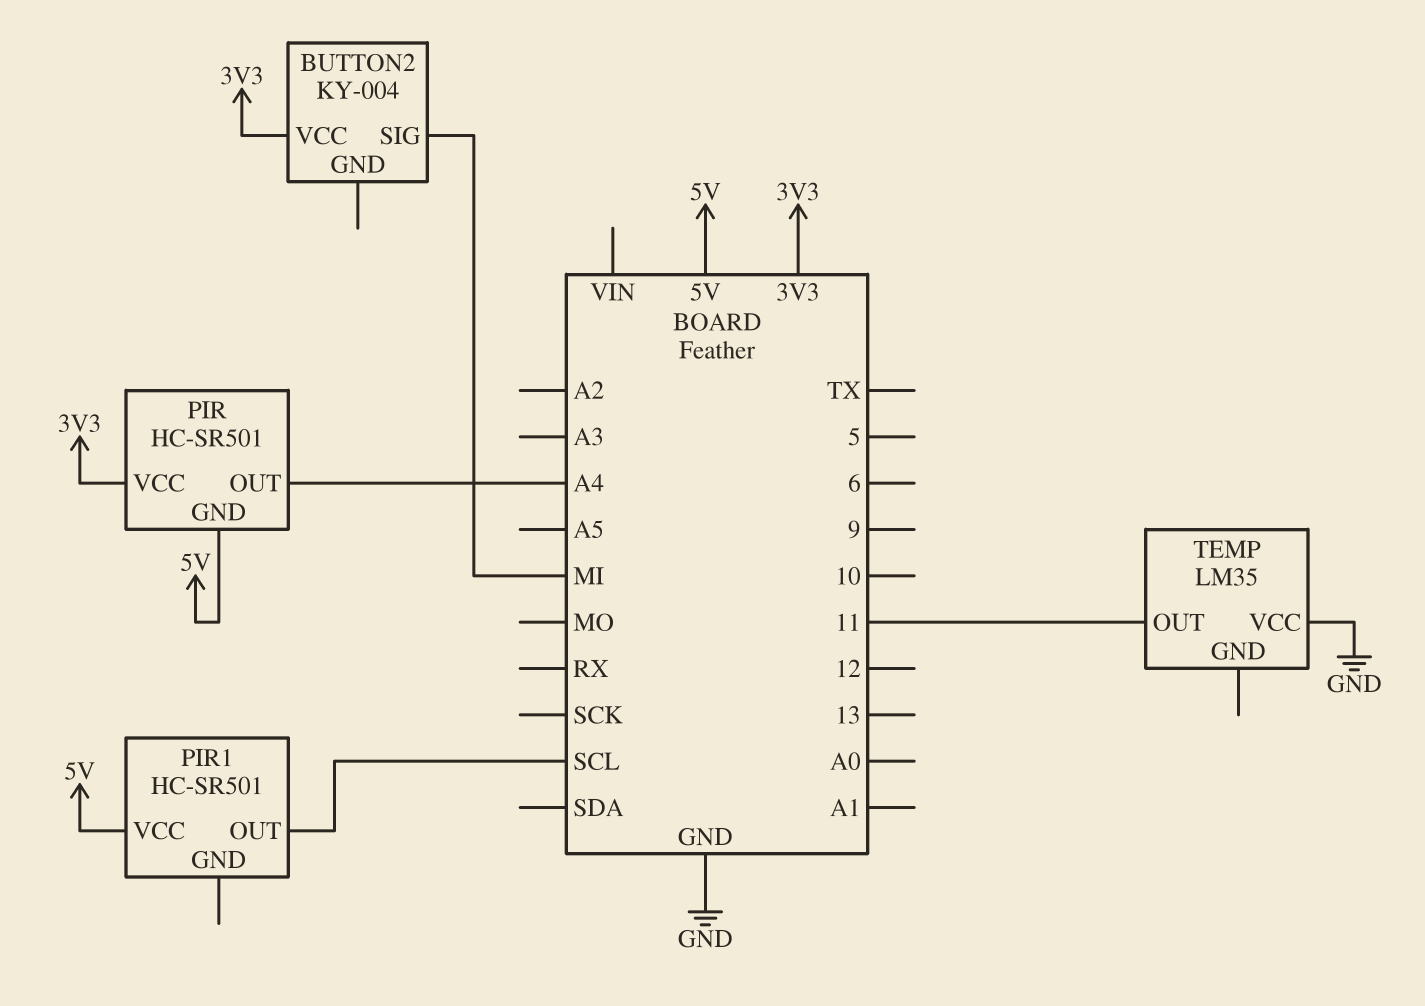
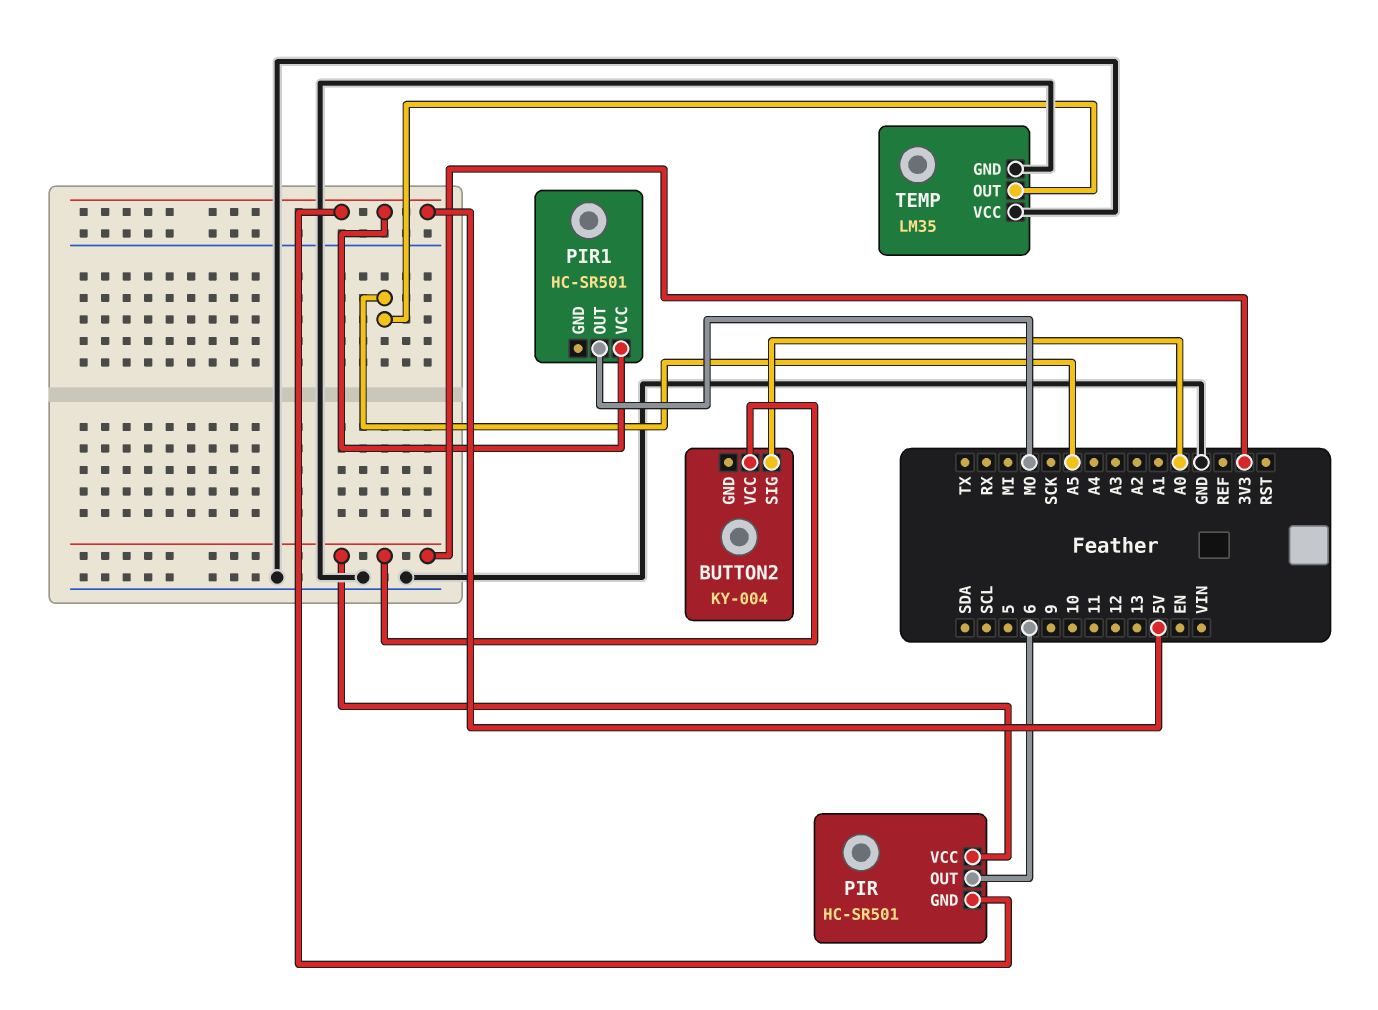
BUTTON2 pin SIG: MI -> A0
PIR pin OUT: A4 -> 6
PIR1 pin OUT: SCL -> MO
TEMP pin GND: none -> GND
TEMP pin OUT: 11 -> A5

